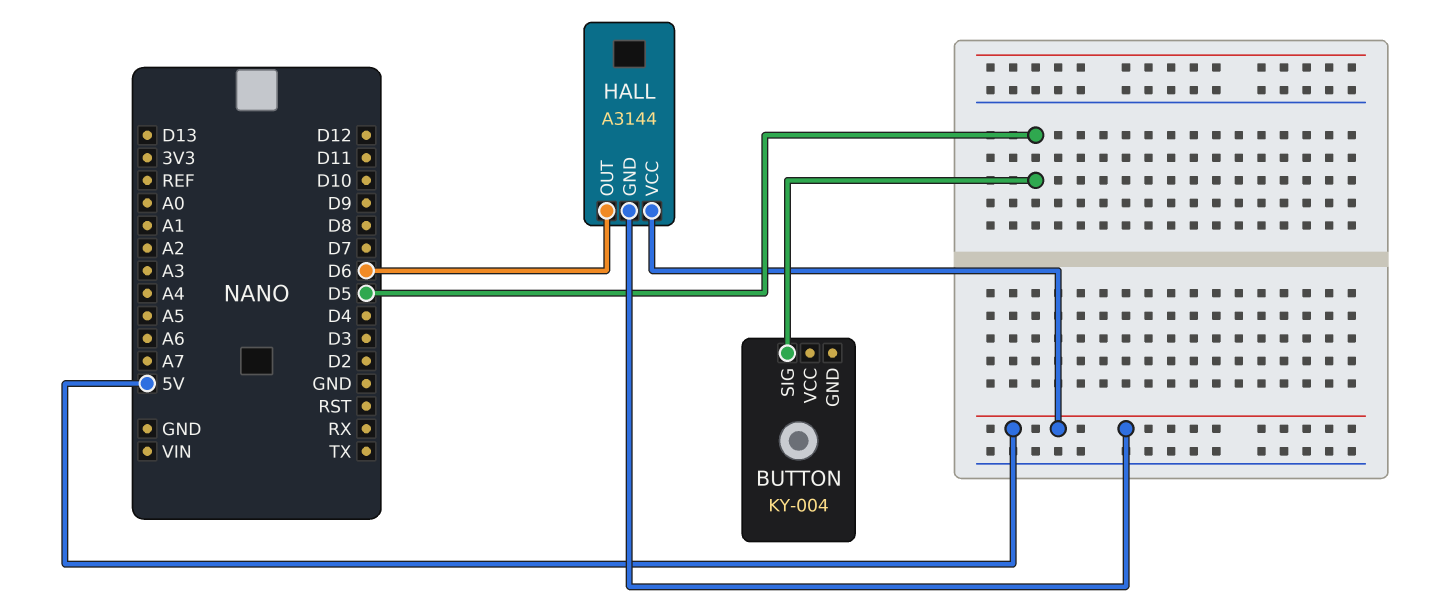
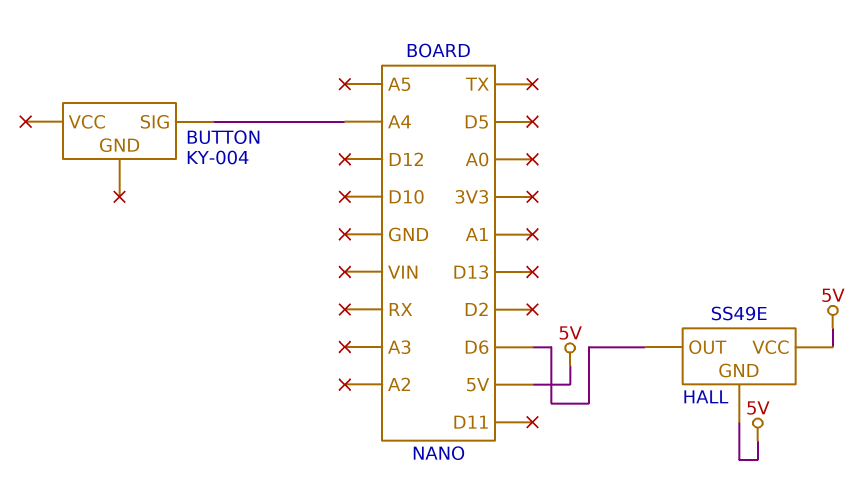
BUTTON pin SIG: D5 -> A4
HALL: A3144 -> SS49E

